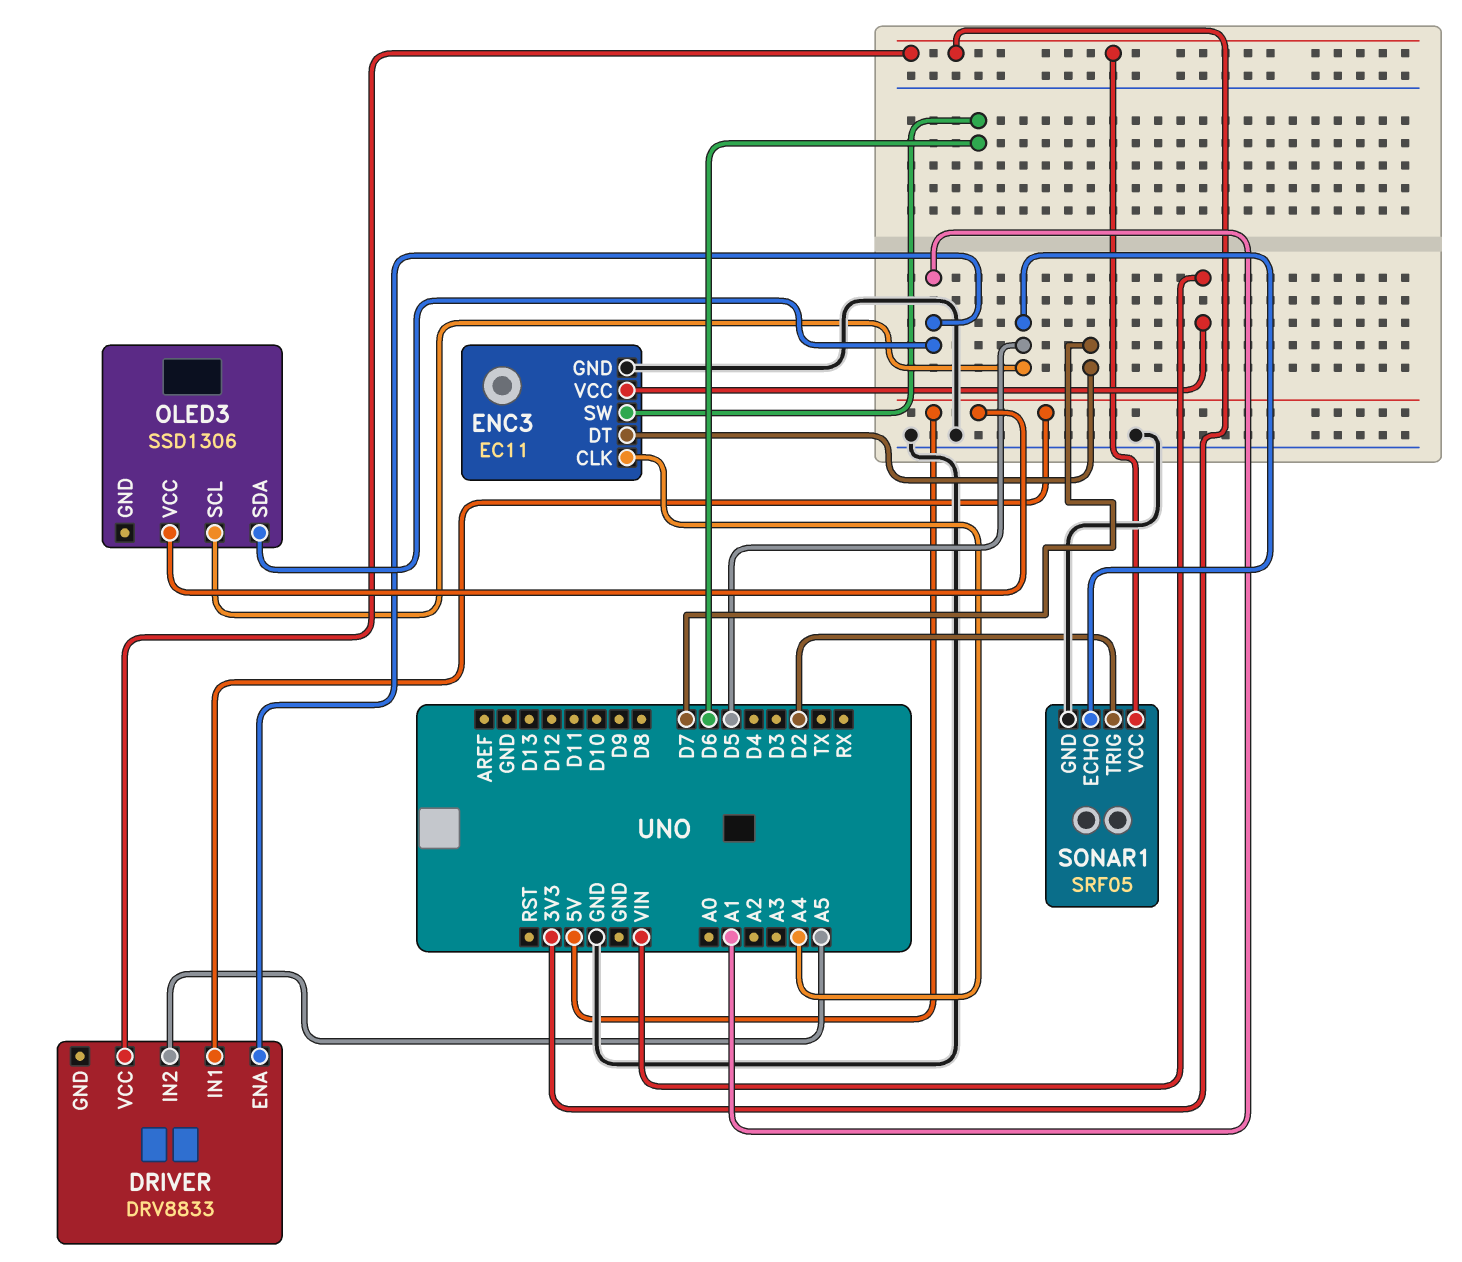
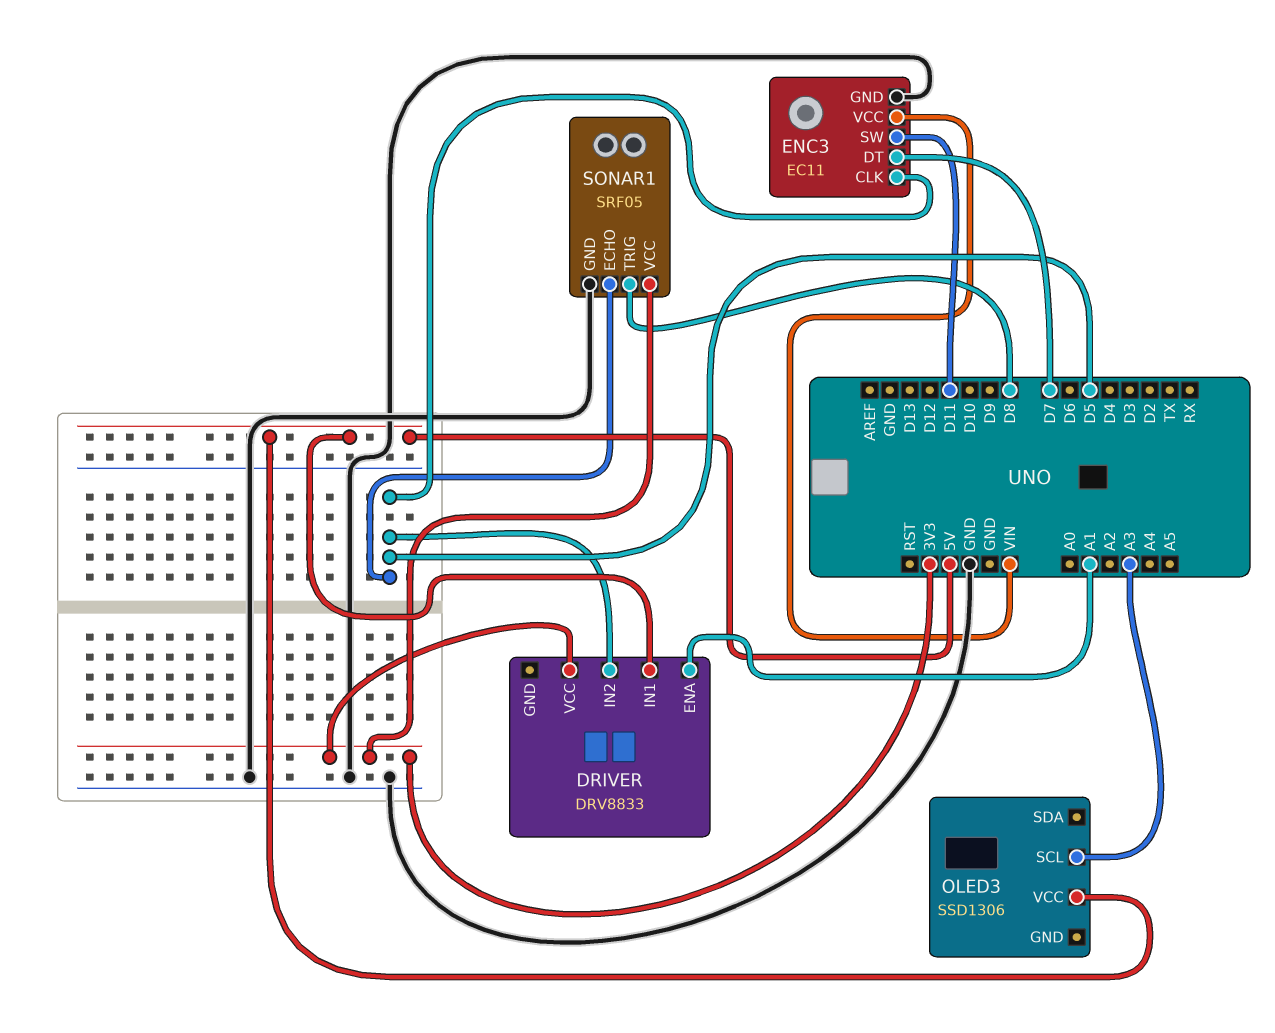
DRIVER pin IN2: A5 -> D5
ENC3 pin CLK: A4 -> D5
ENC3 pin SW: D6 -> D11
OLED3 pin SCL: D5 -> A3
OLED3 pin SDA: A1 -> none
SONAR1 pin TRIG: D2 -> D8

